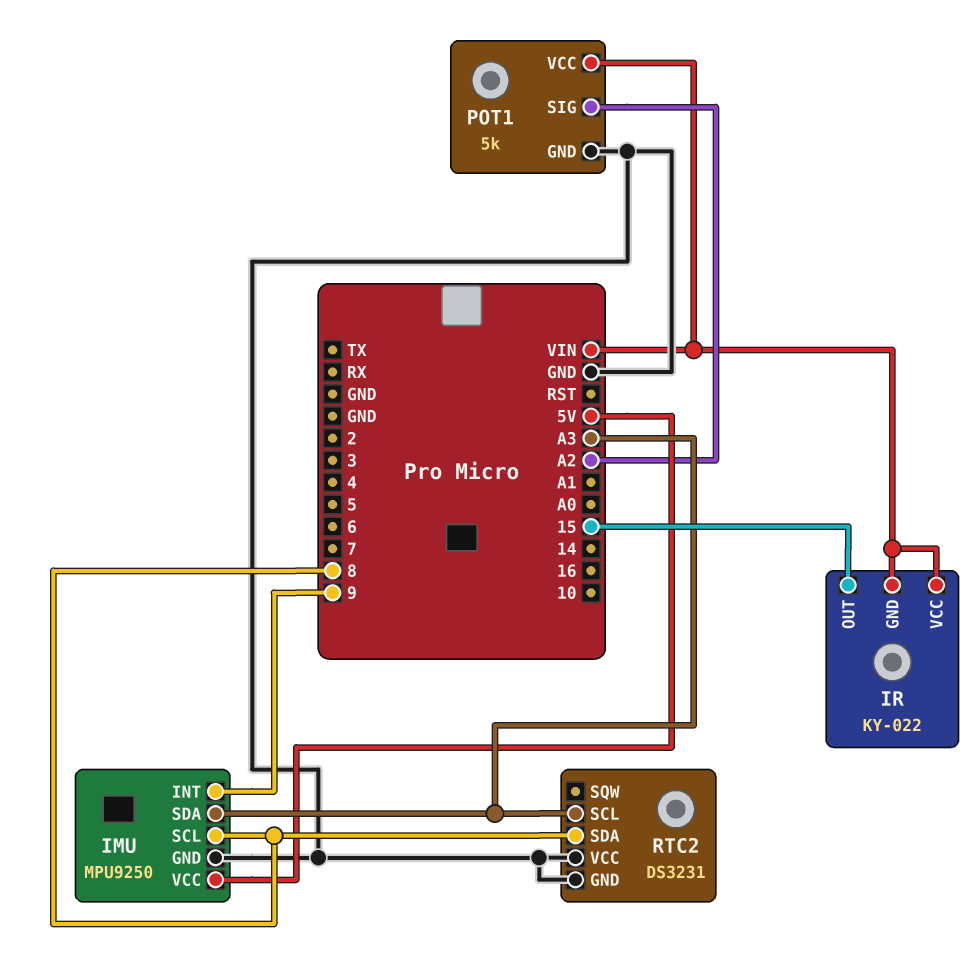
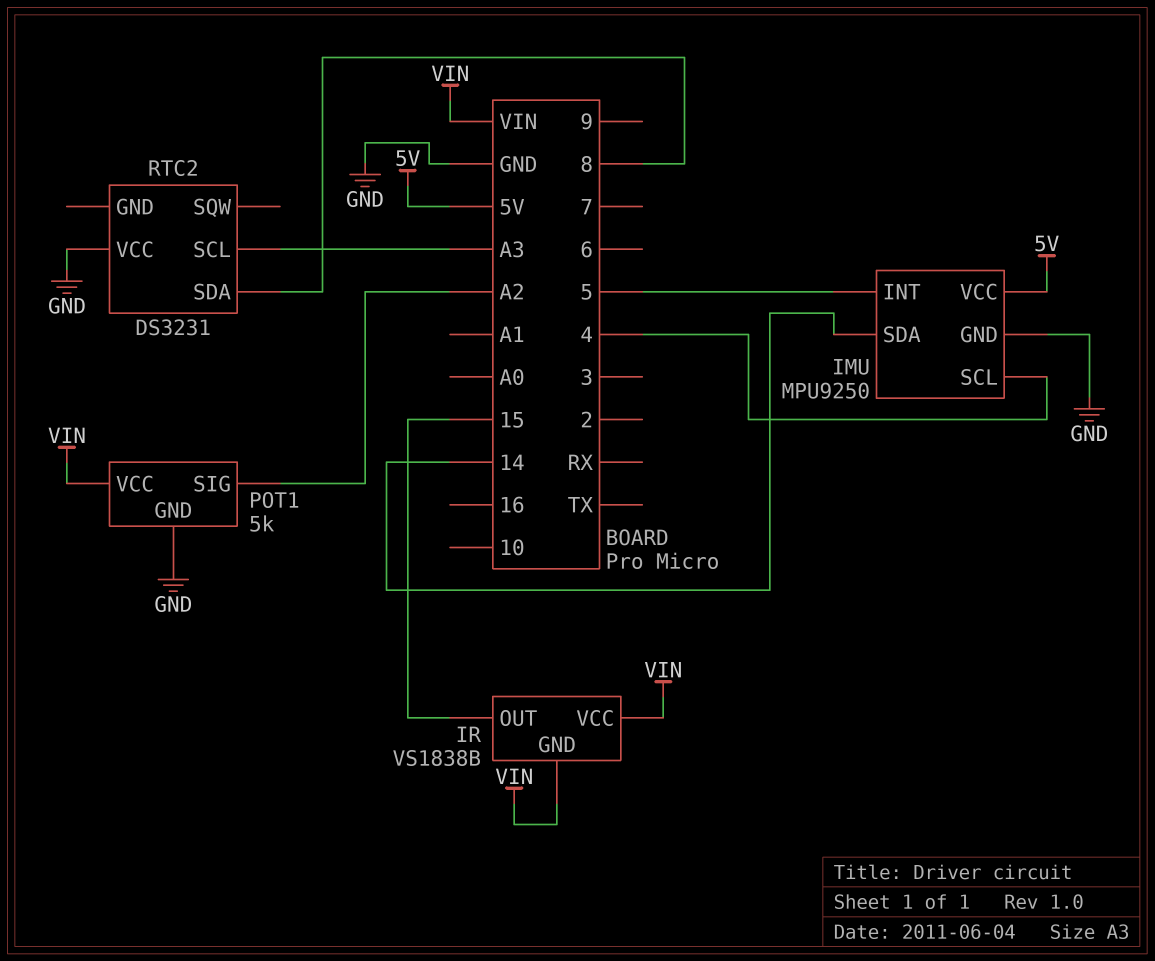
IMU pin INT: 9 -> 5
IMU pin SCL: 8 -> 4
IMU pin SDA: A3 -> 14
IR: KY-022 -> VS1838B
RTC2 pin GND: GND -> none

